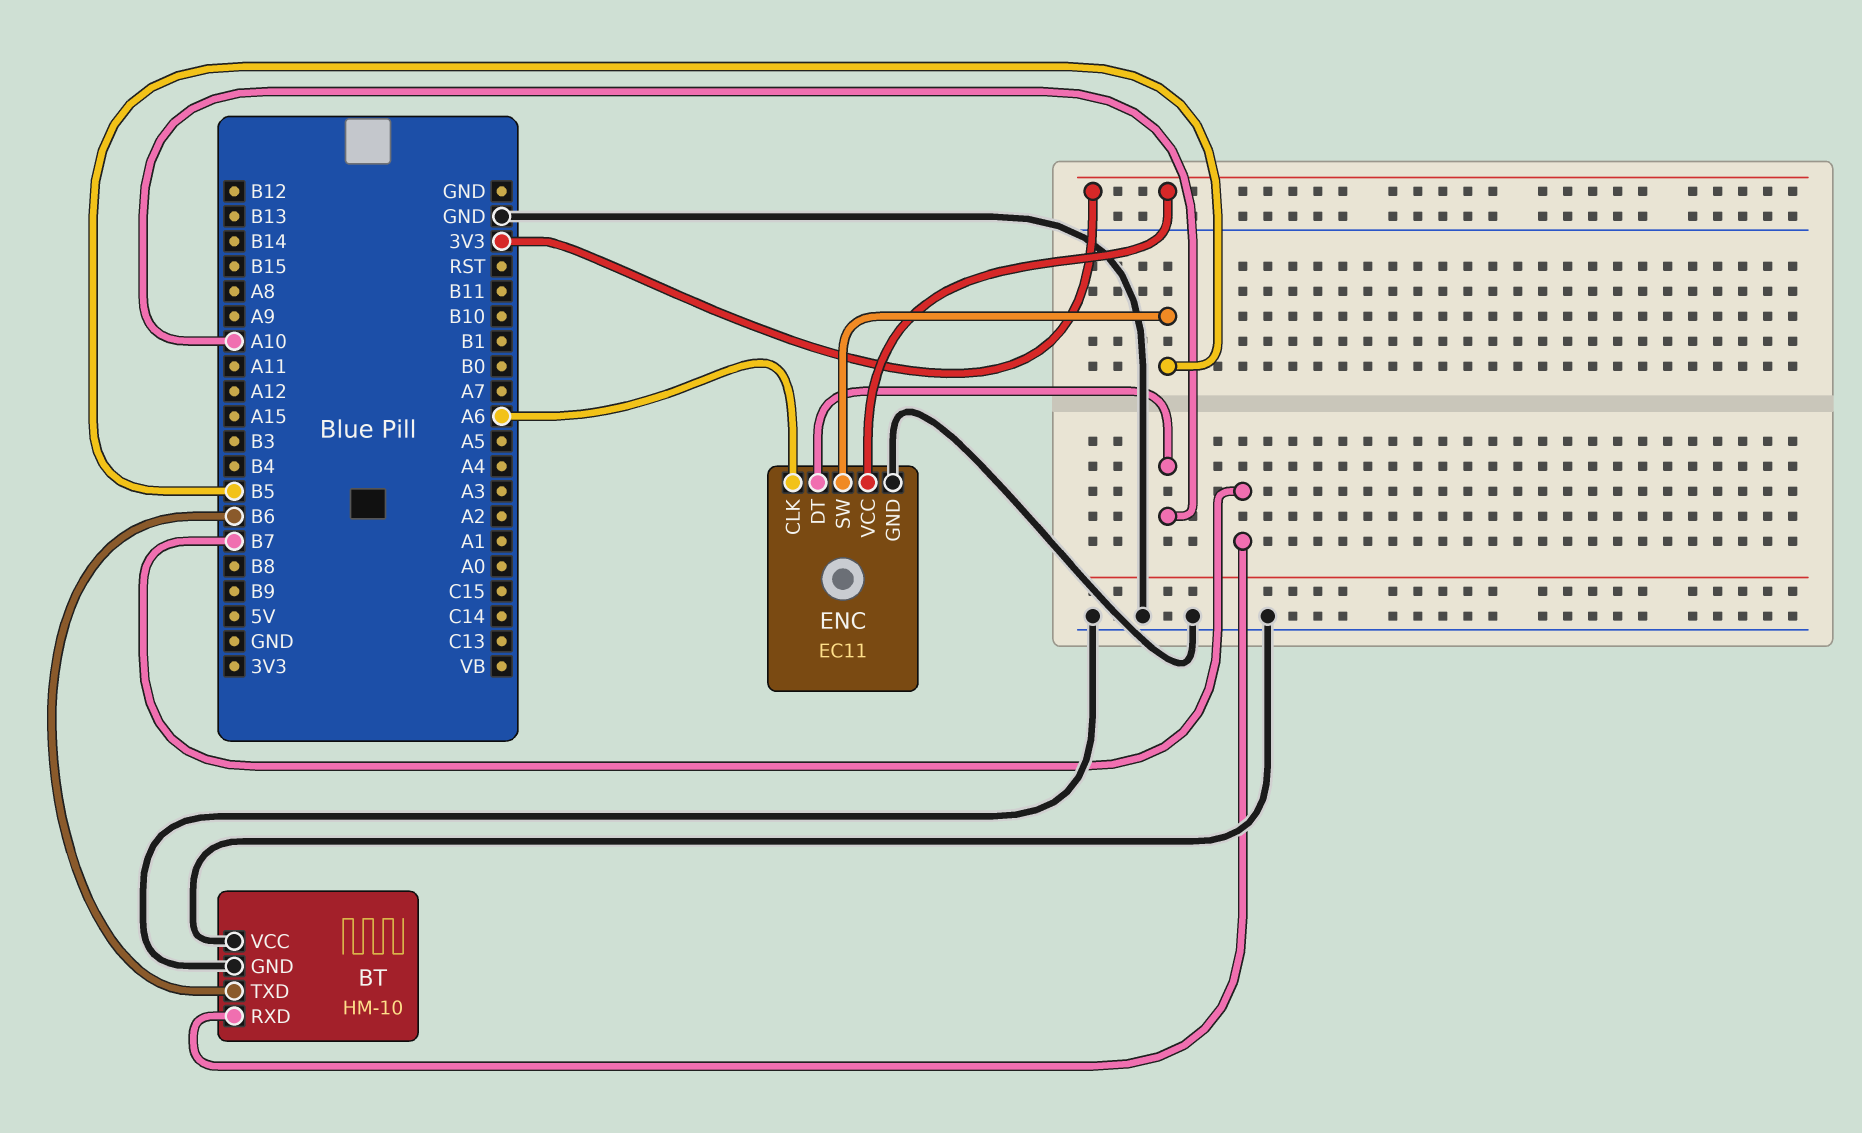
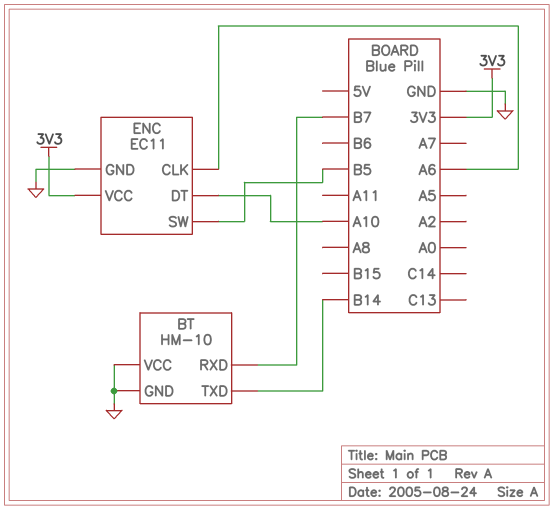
BT pin TXD: B6 -> B14

